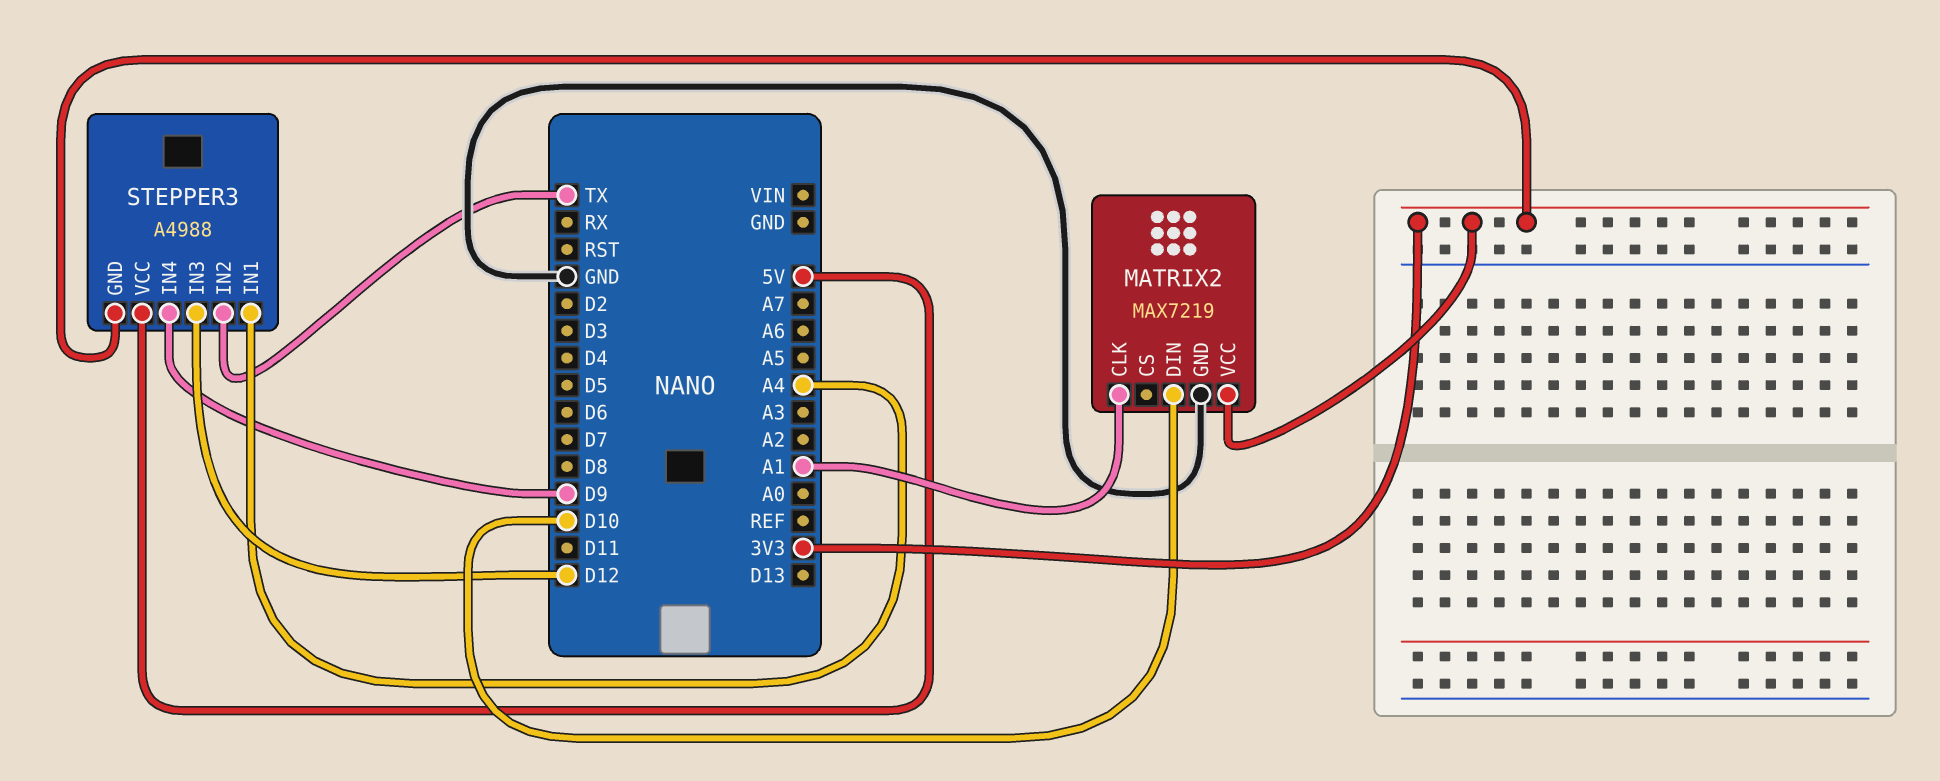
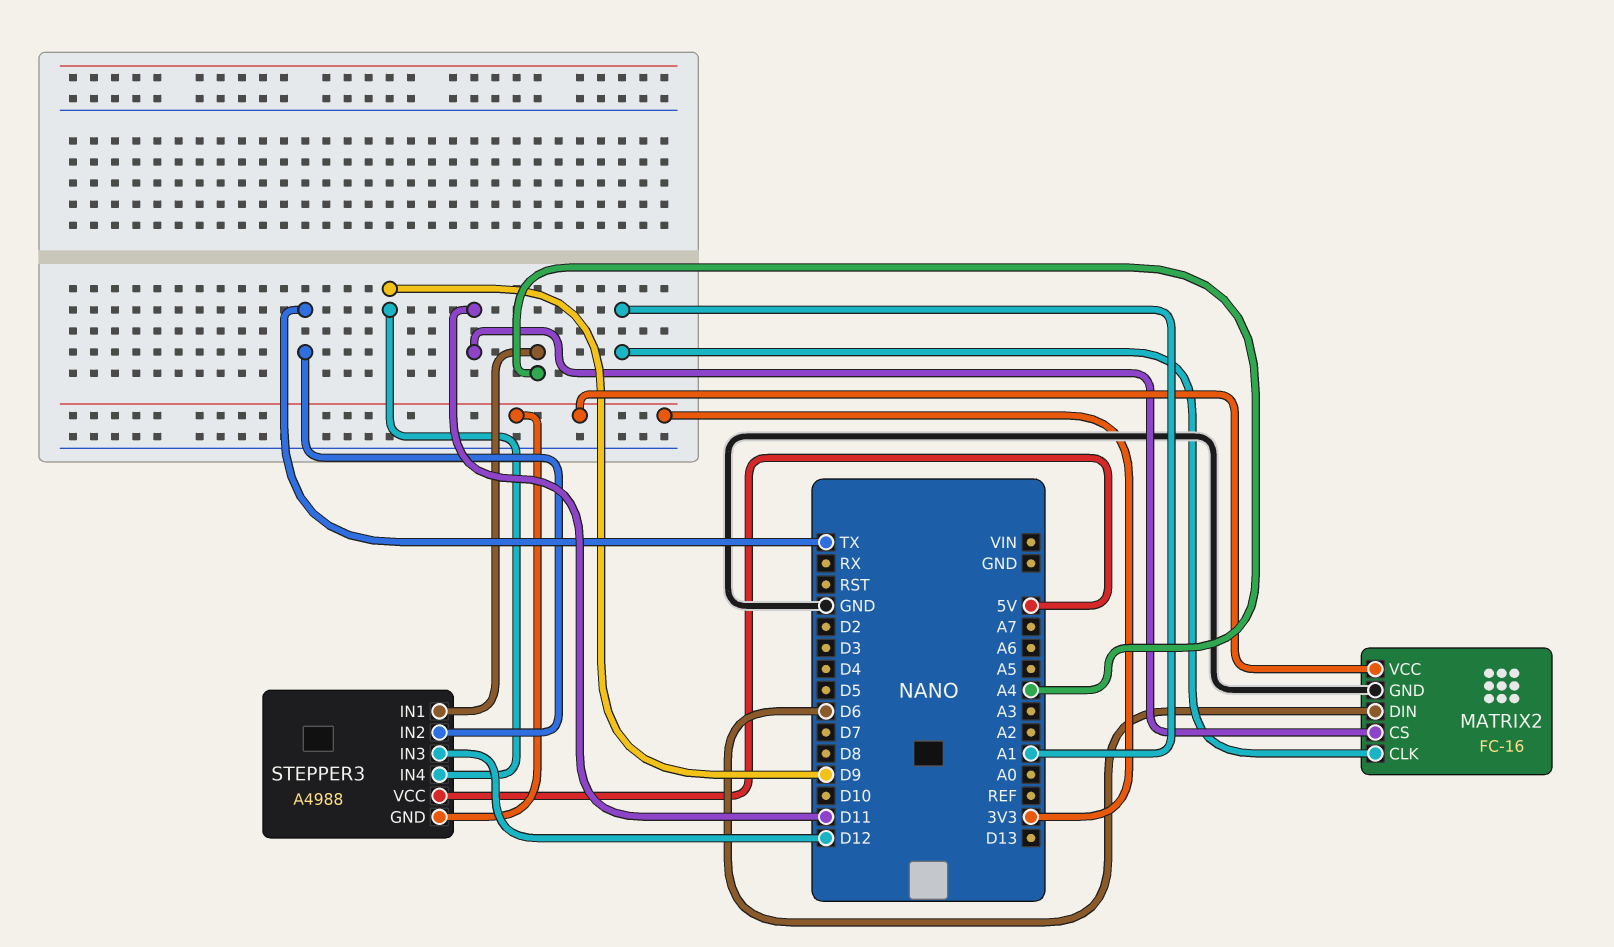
MATRIX2: MAX7219 -> FC-16
MATRIX2 pin CS: none -> D11
MATRIX2 pin DIN: D10 -> D6

